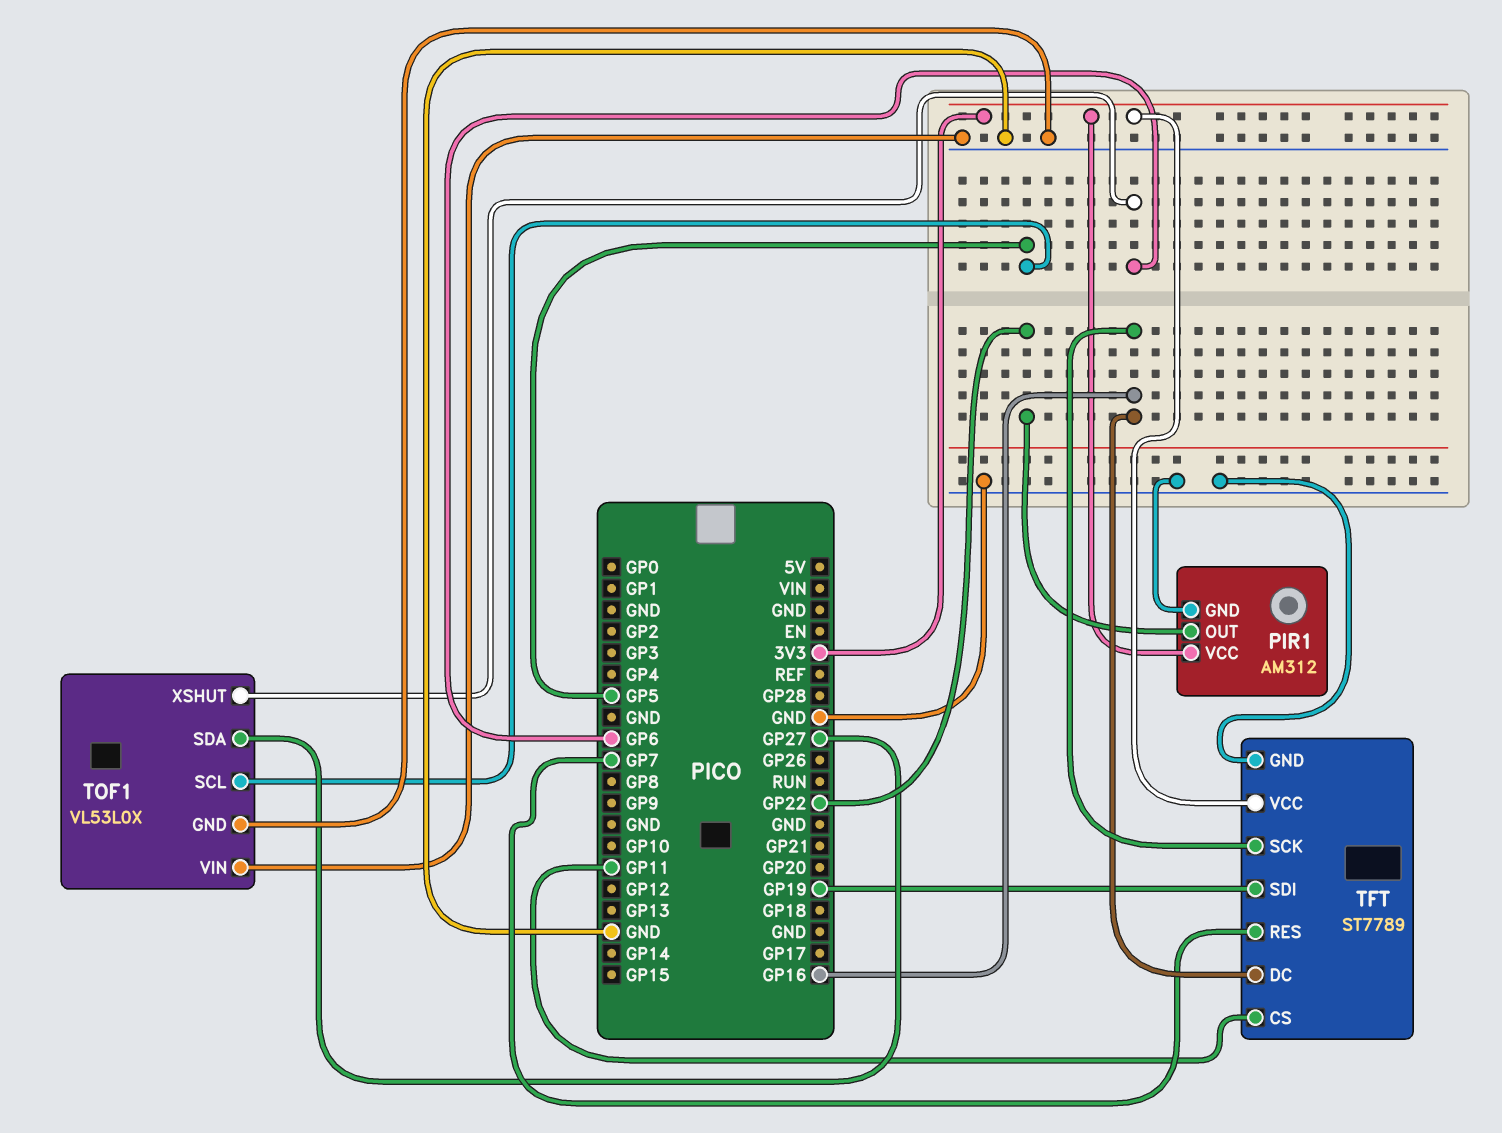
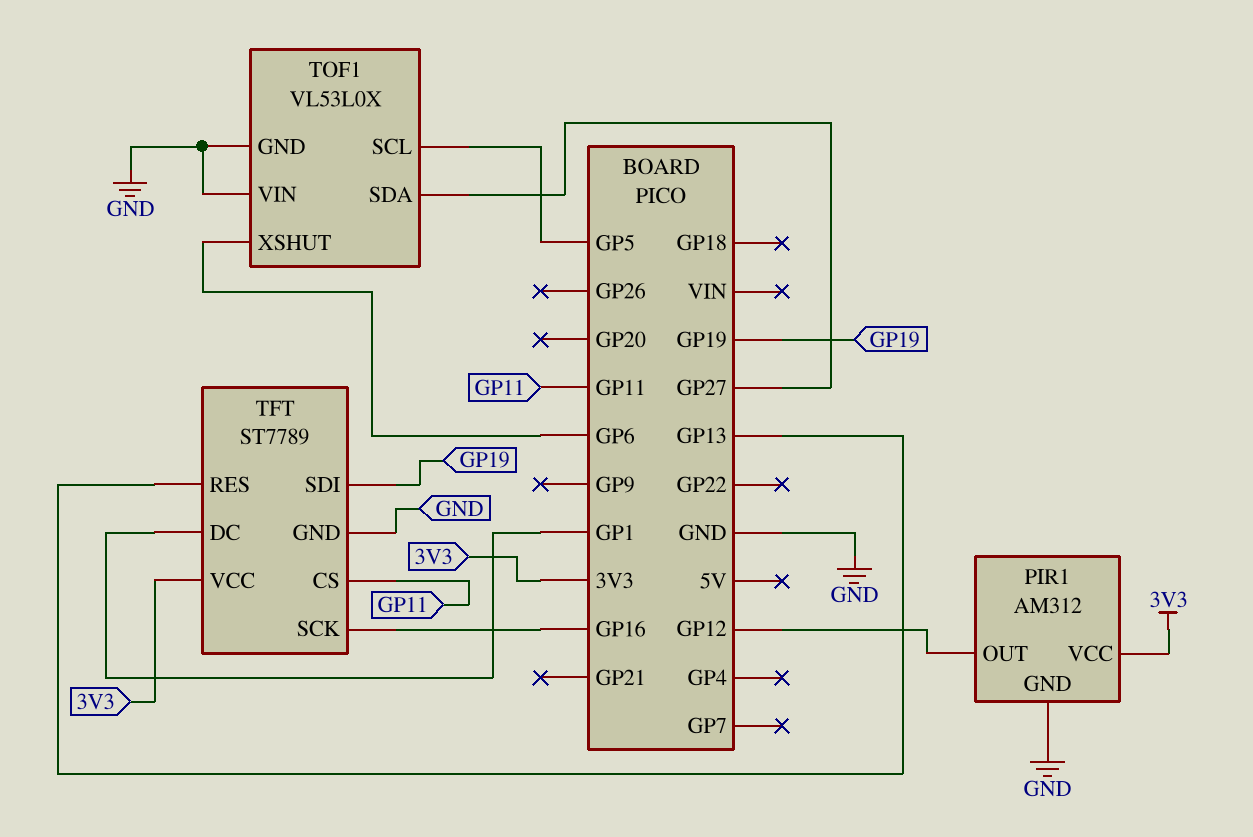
PIR1 pin OUT: GP22 -> GP12
TFT pin DC: GP16 -> GP1
TFT pin RES: GP7 -> GP13

